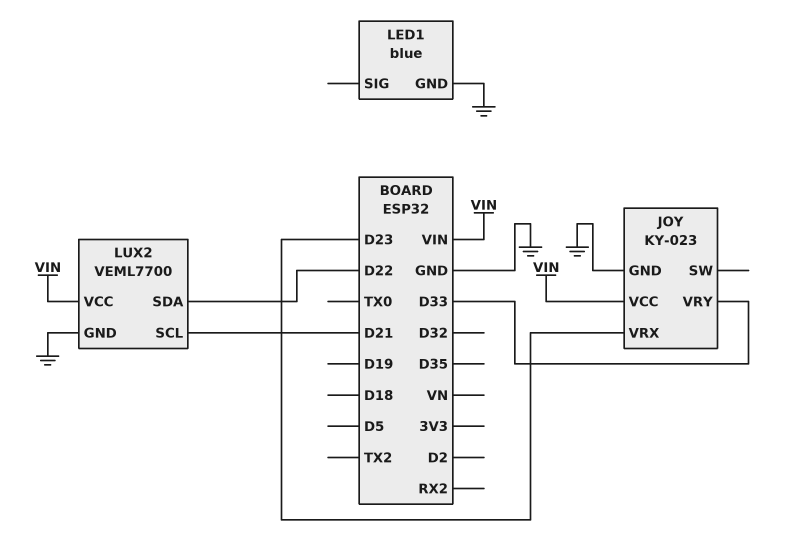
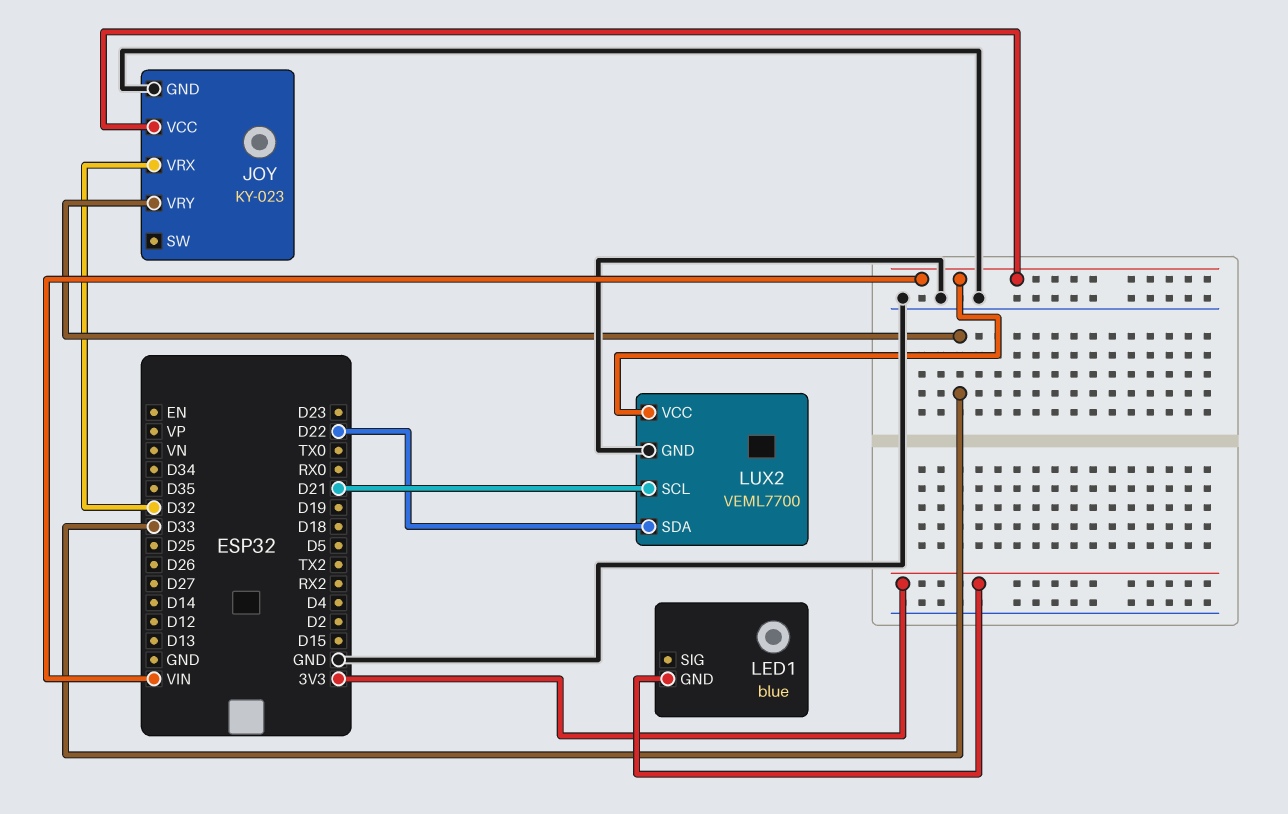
JOY pin VRX: D23 -> D32
LED1 pin GND: GND -> 3V3

